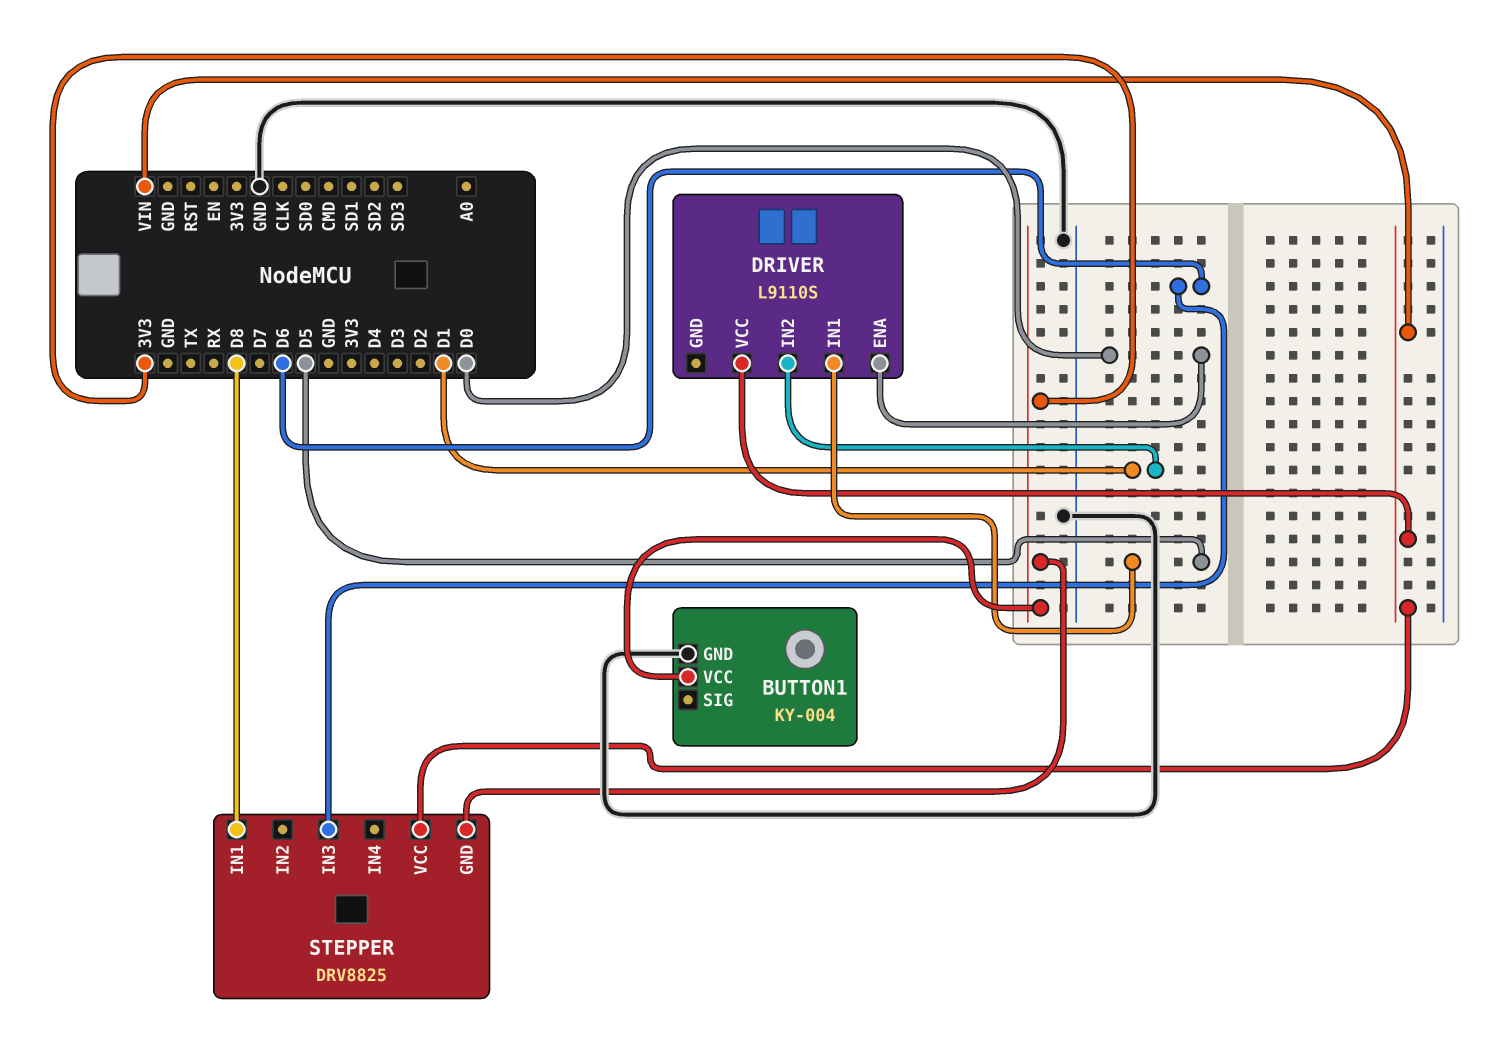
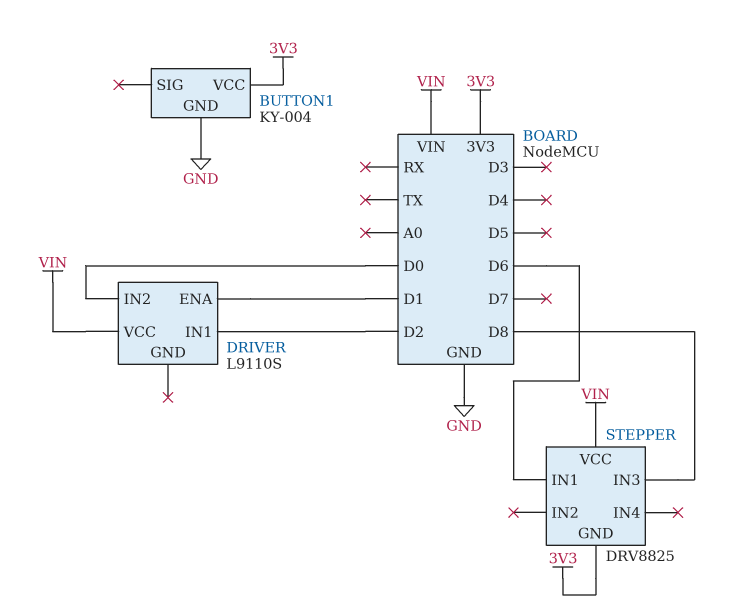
DRIVER pin ENA: D0 -> D1
DRIVER pin IN1: D5 -> D2
DRIVER pin IN2: D1 -> D0
STEPPER pin IN1: D8 -> D6
STEPPER pin IN3: D6 -> D8

